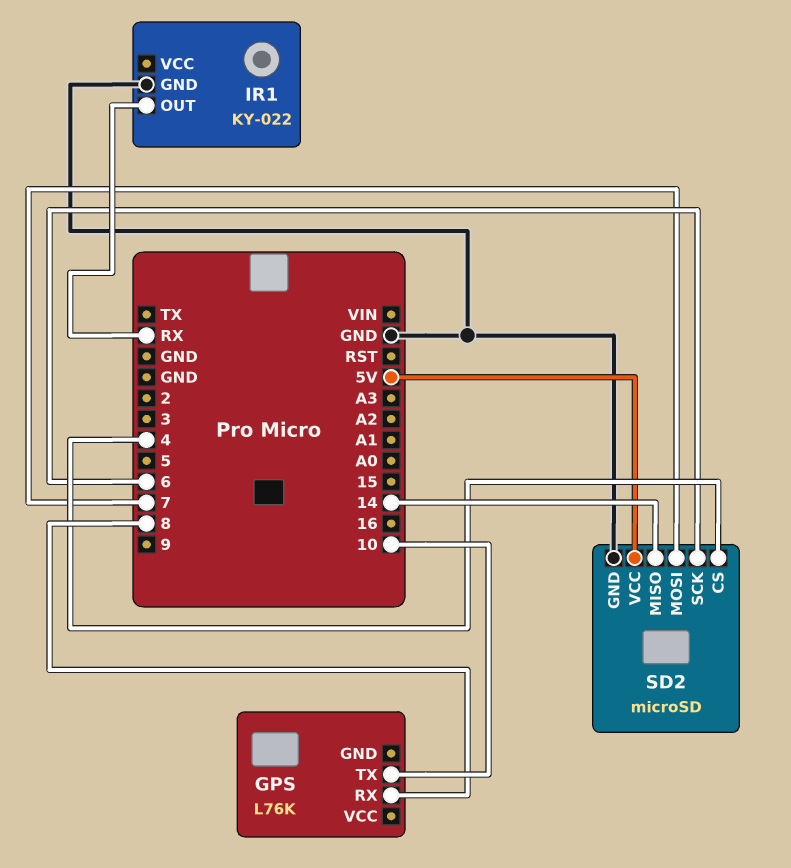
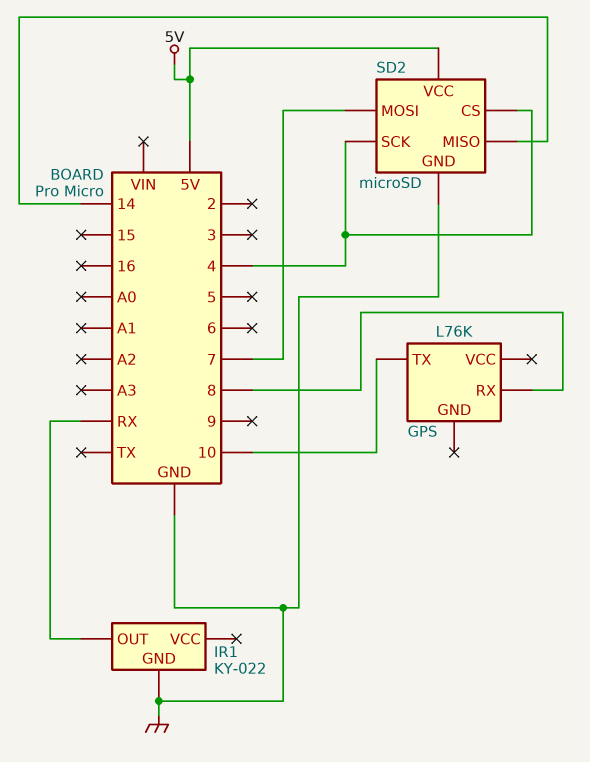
SD2 pin SCK: 6 -> 4

